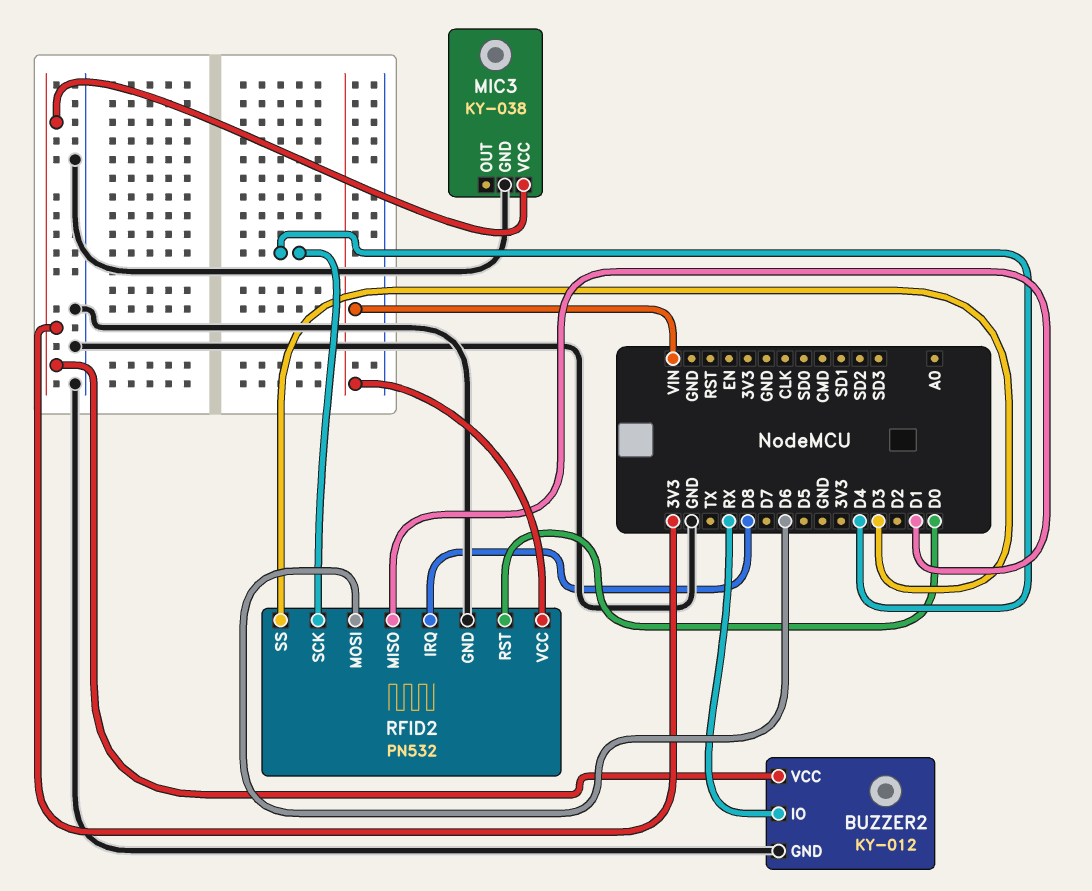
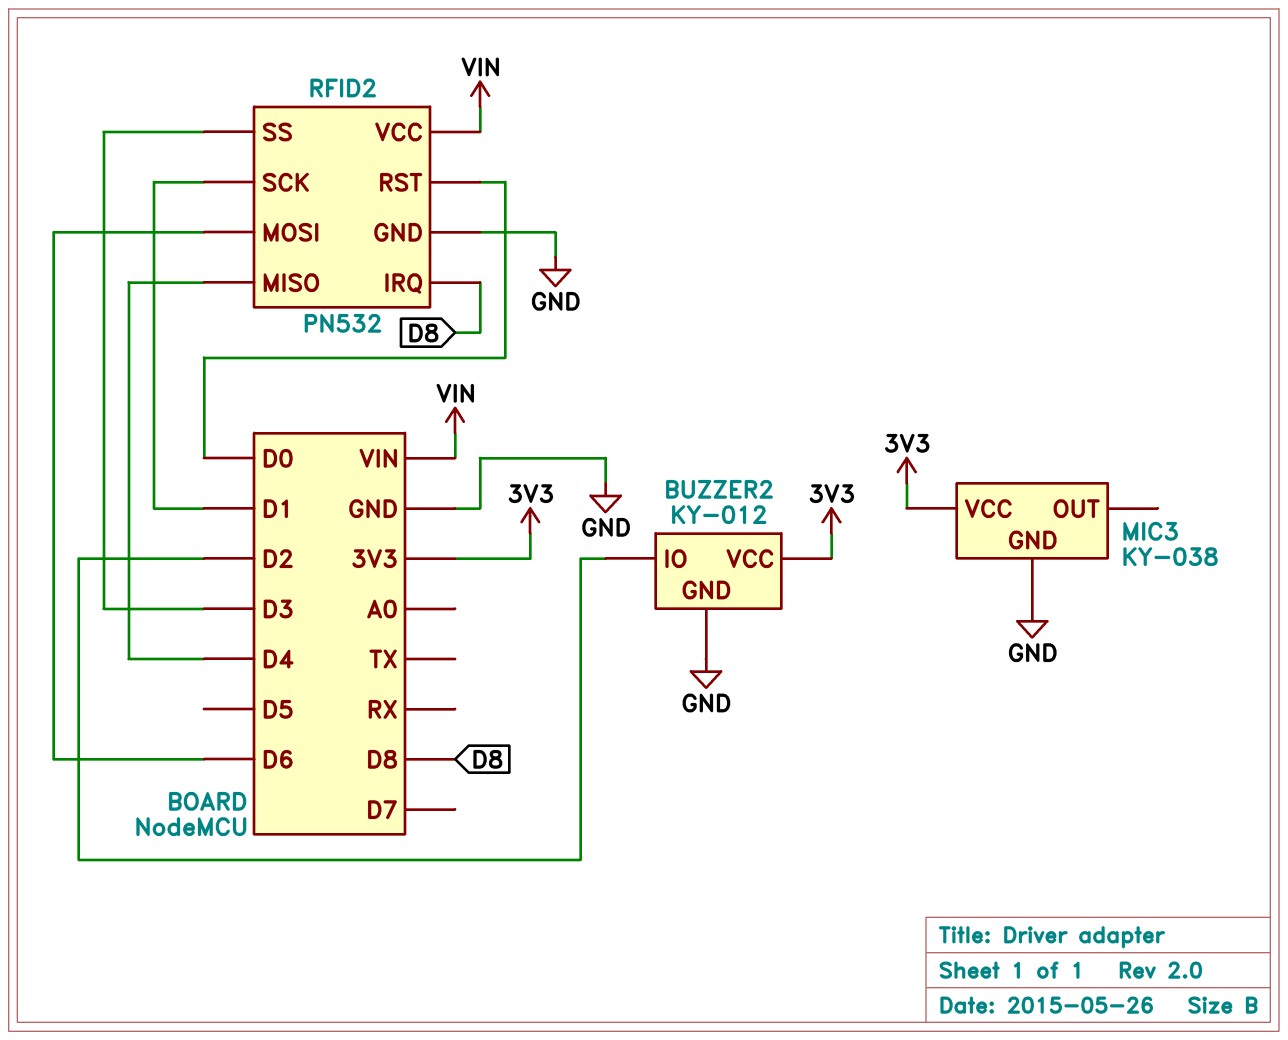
BUZZER2 pin IO: RX -> D2
RFID2 pin MISO: D1 -> D4
RFID2 pin SCK: D4 -> D1

